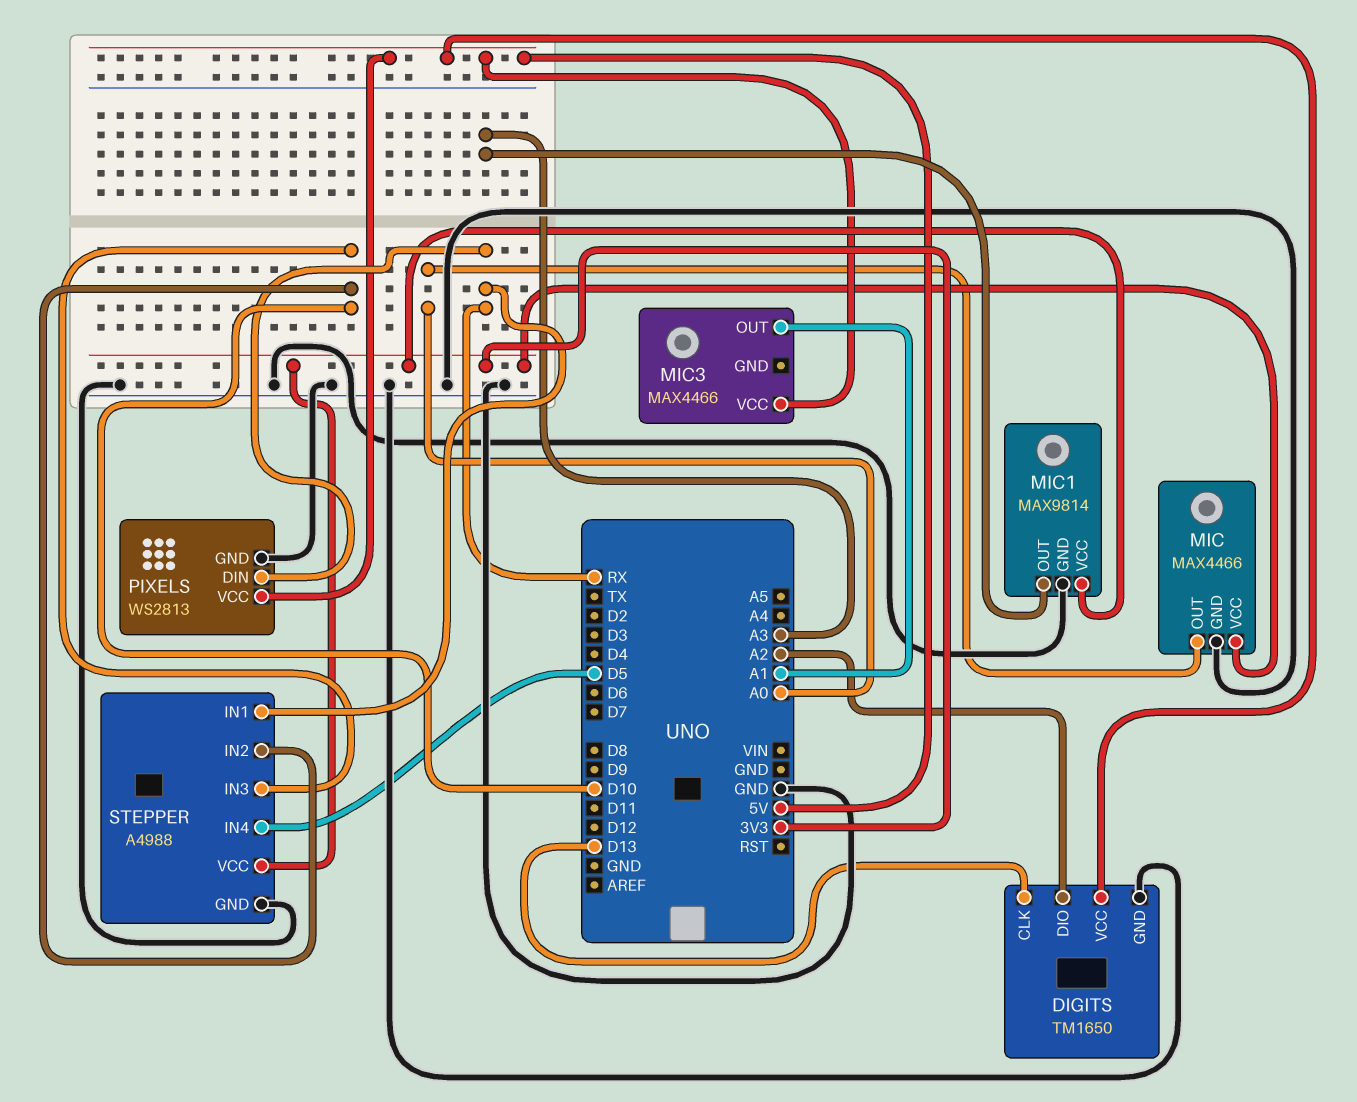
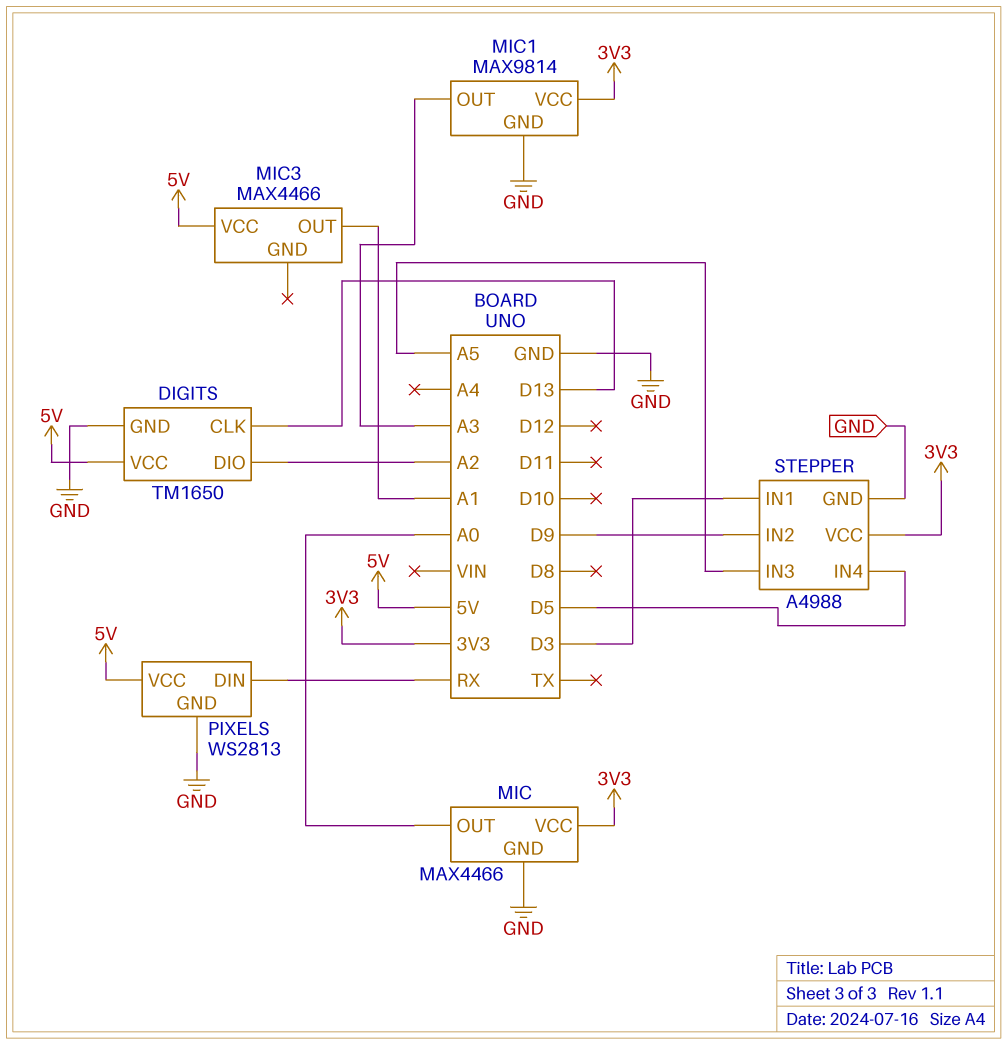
STEPPER pin IN1: RX -> D3
STEPPER pin IN2: D10 -> D9
STEPPER pin IN3: D10 -> A5

